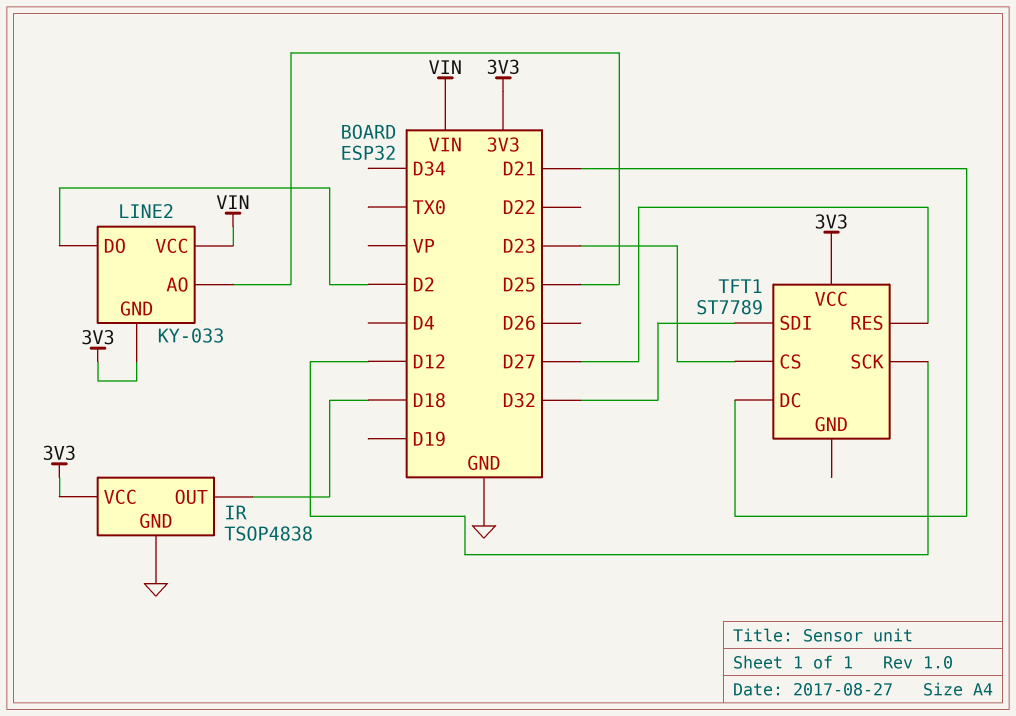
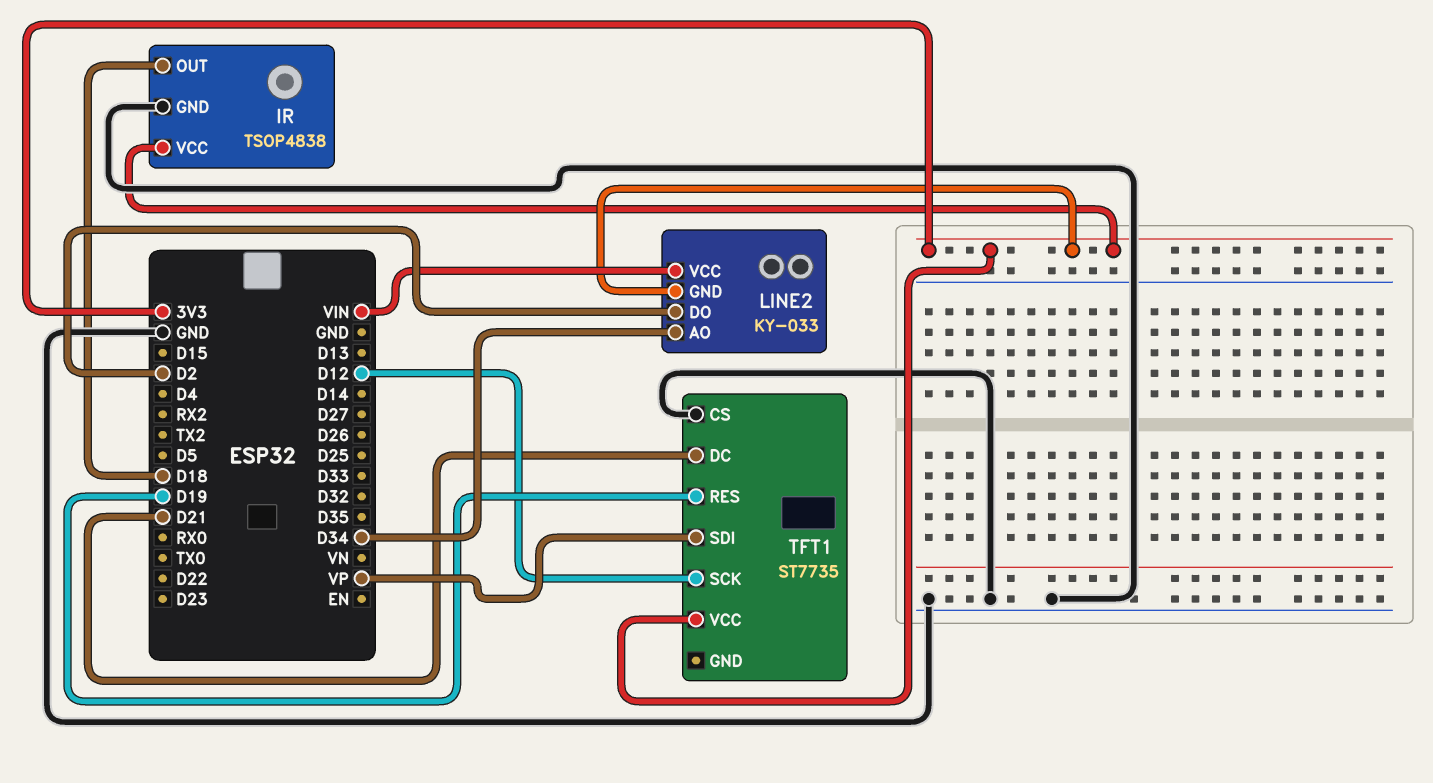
LINE2 pin AO: D25 -> D34
TFT1: ST7789 -> ST7735
TFT1 pin CS: D23 -> GND
TFT1 pin RES: D27 -> D19
TFT1 pin SDI: D32 -> VP

